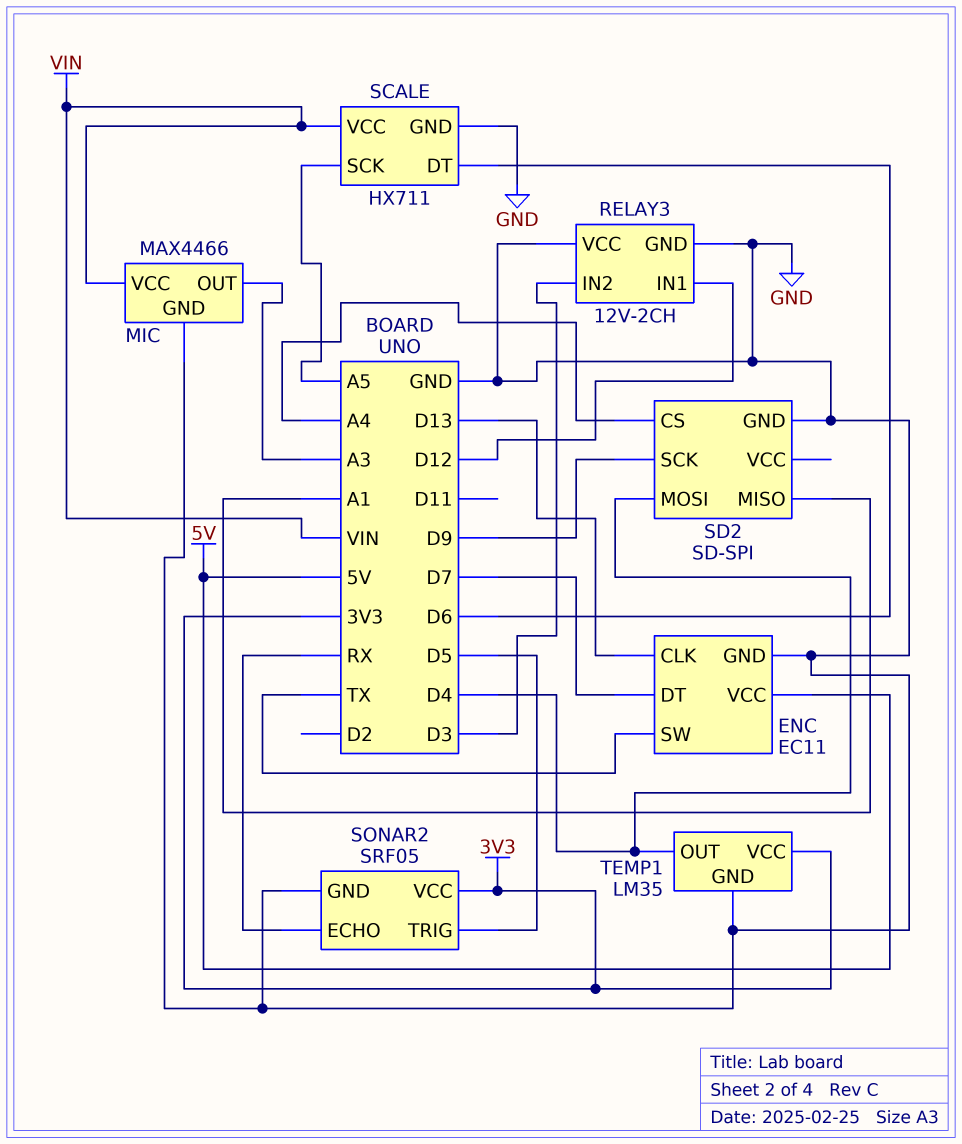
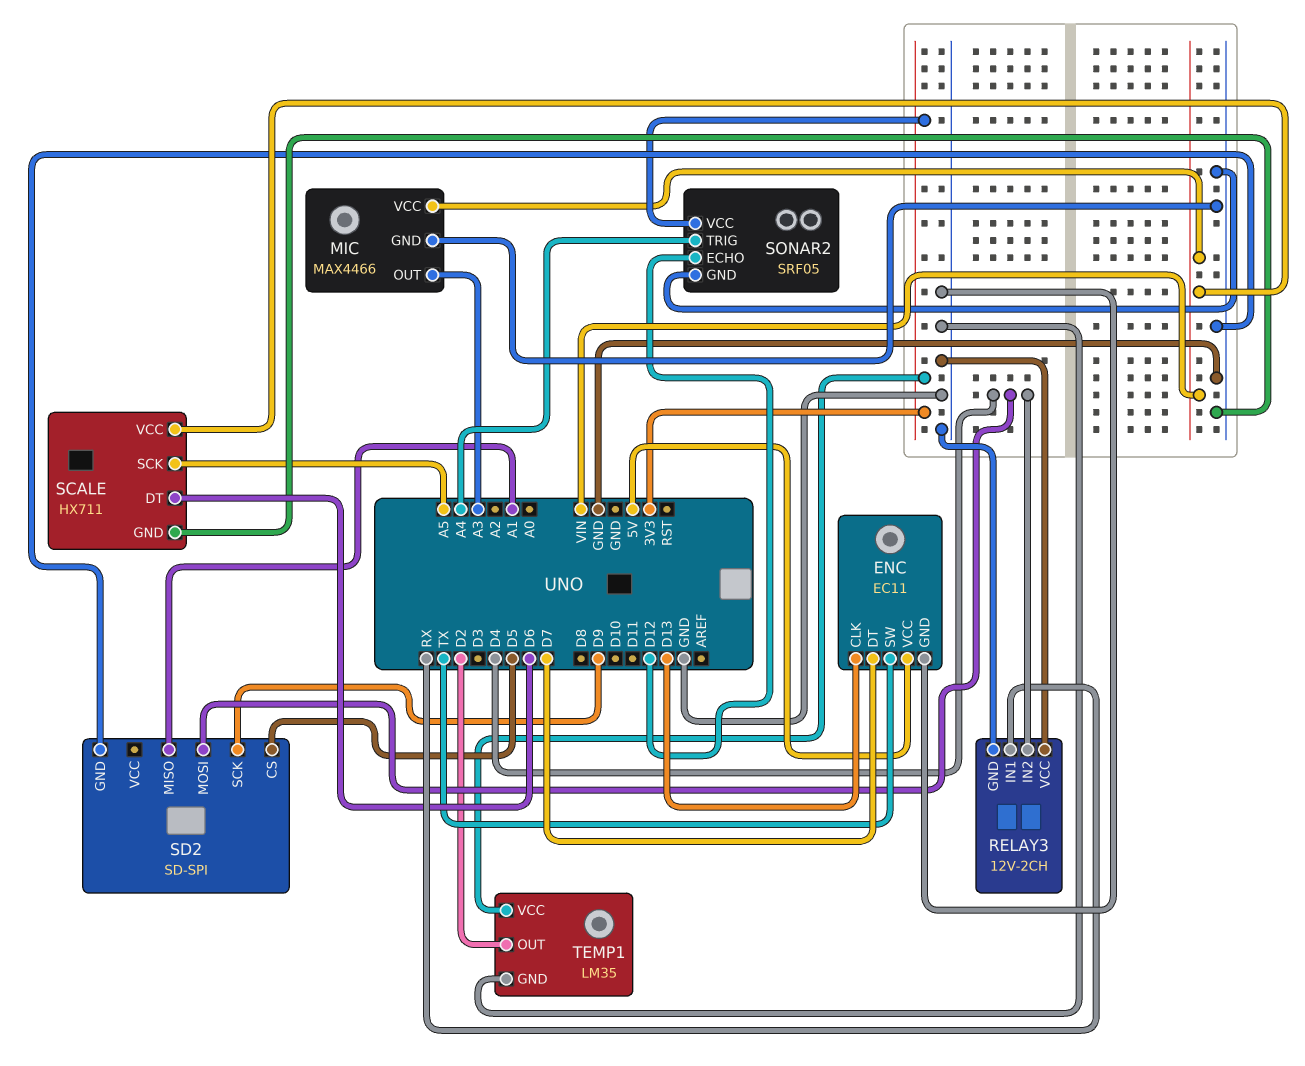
RELAY3 pin IN1: D12 -> RX
RELAY3 pin IN2: D3 -> D4
SD2 pin CS: A4 -> D5
SONAR2 pin ECHO: RX -> D12
SONAR2 pin TRIG: D5 -> A4
TEMP1 pin OUT: D4 -> D2

